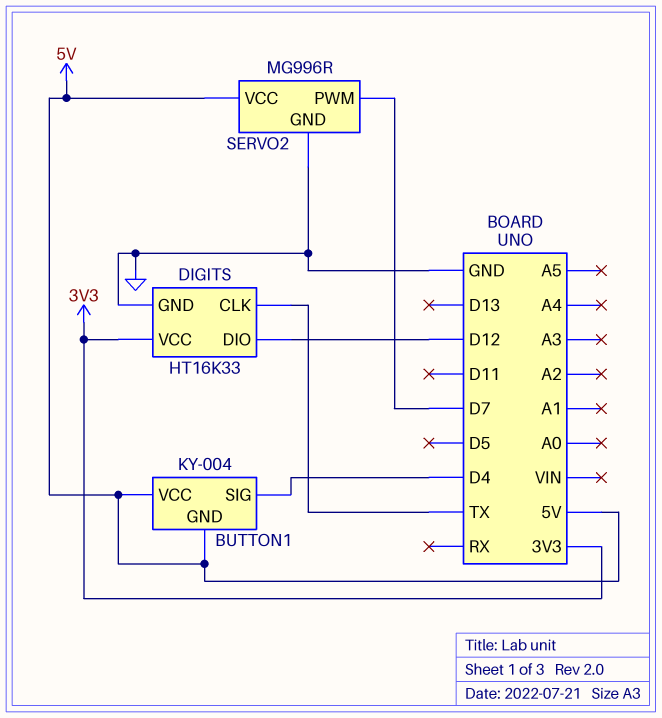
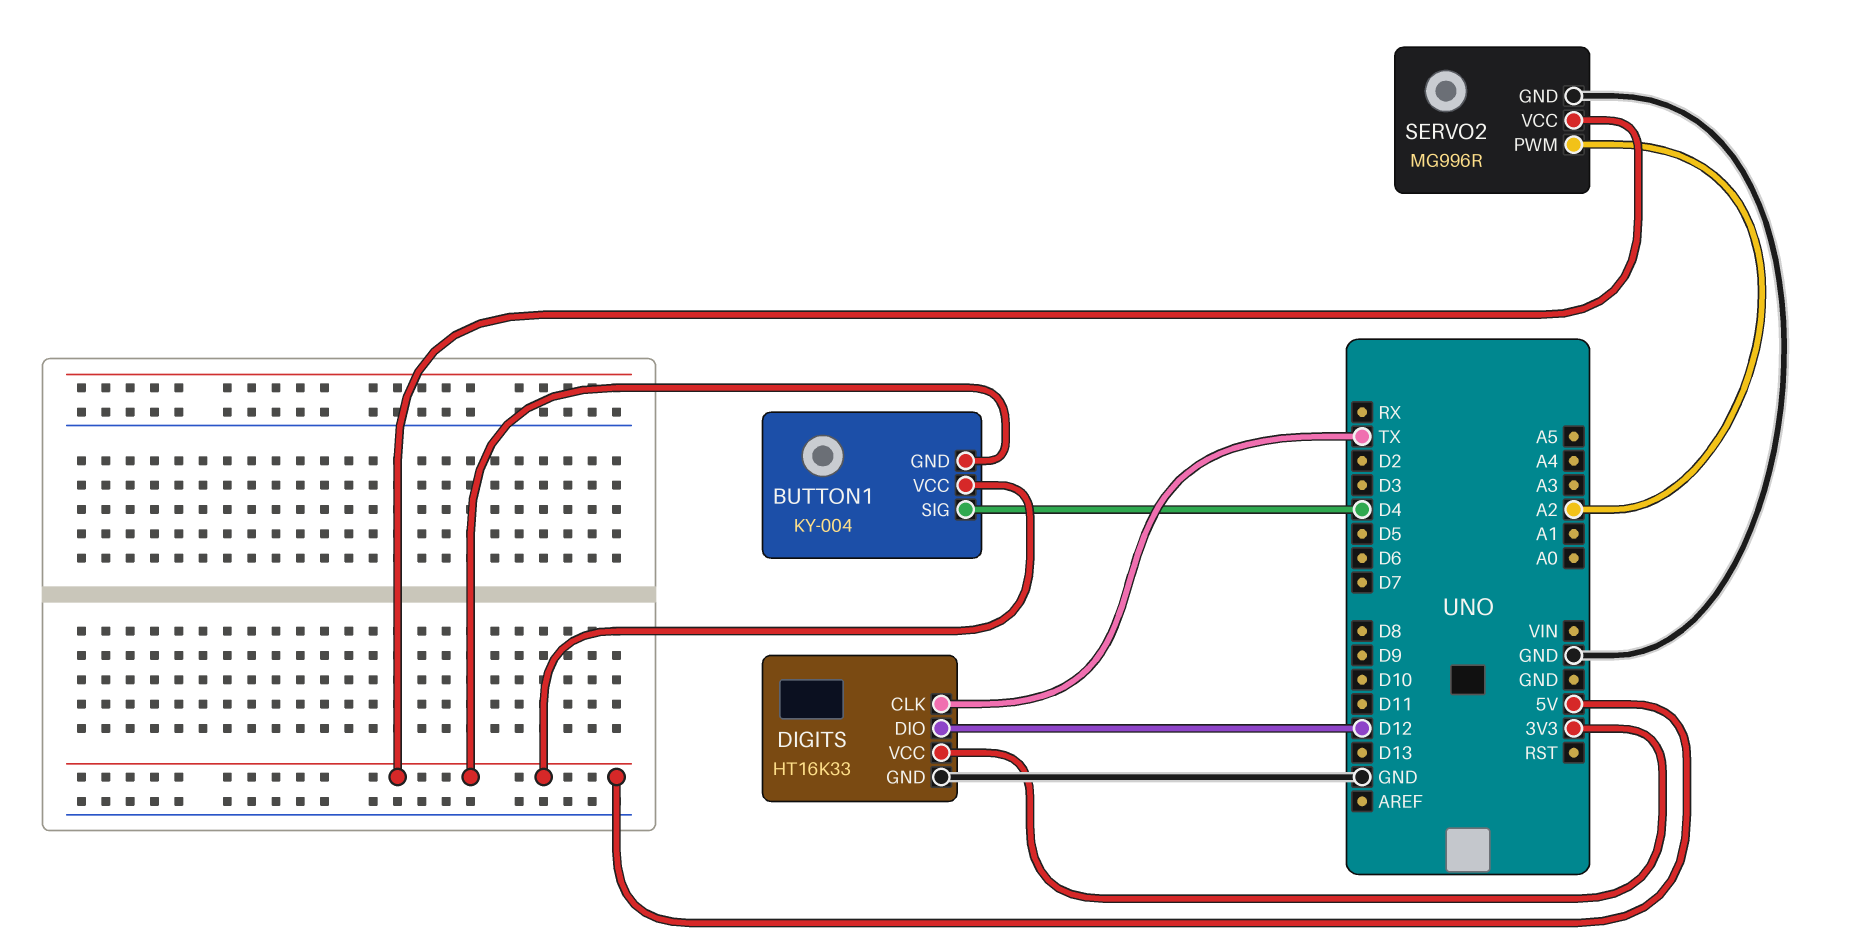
SERVO2 pin PWM: D7 -> A2

